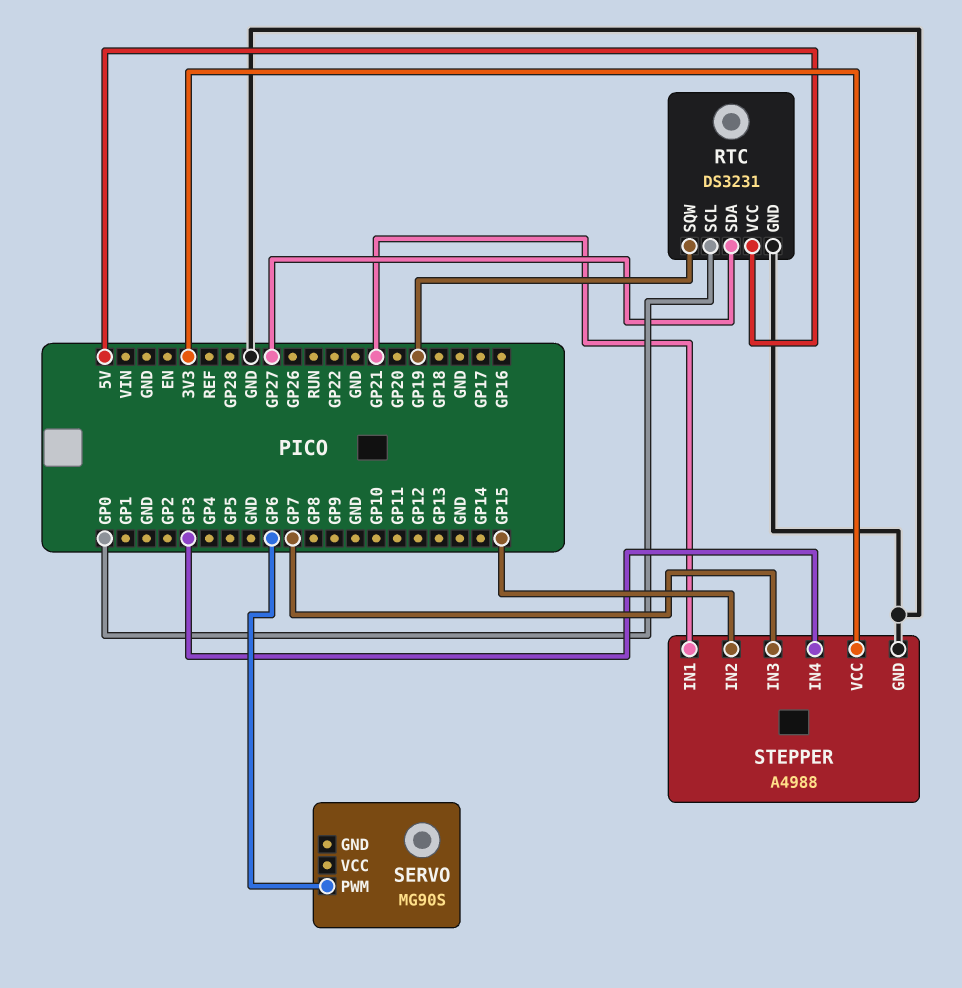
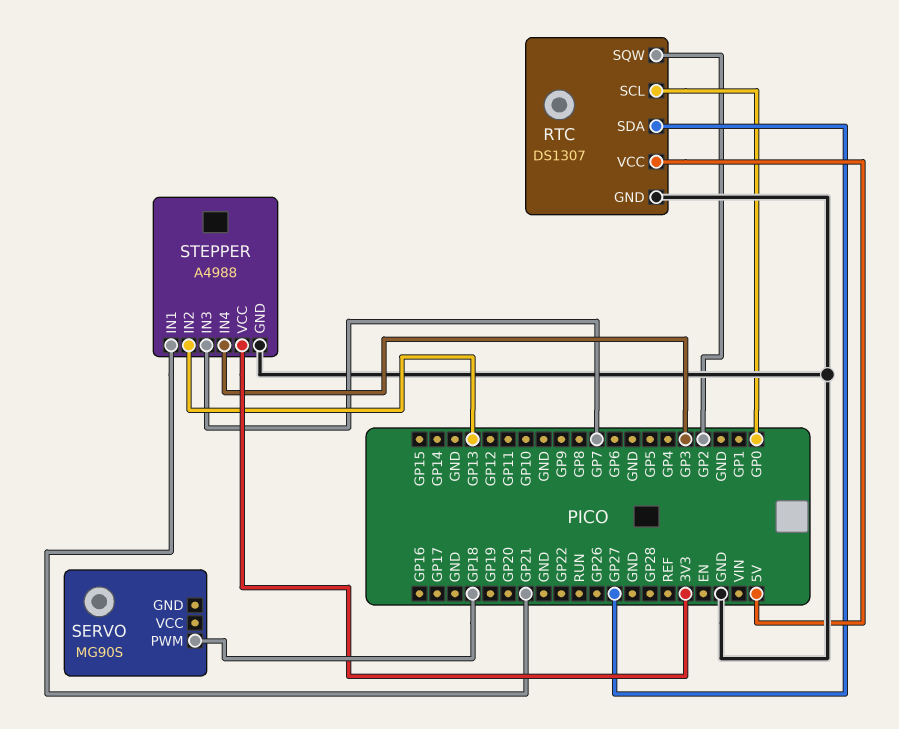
RTC: DS3231 -> DS1307
RTC pin SQW: GP19 -> GP2
SERVO pin PWM: GP6 -> GP18
STEPPER pin IN2: GP15 -> GP13

